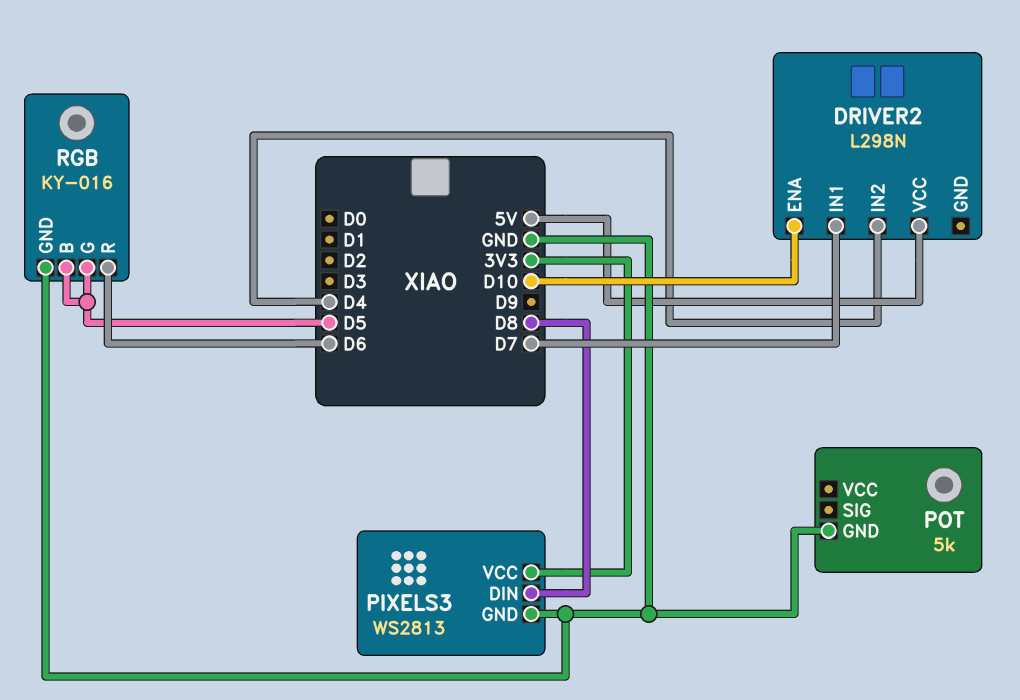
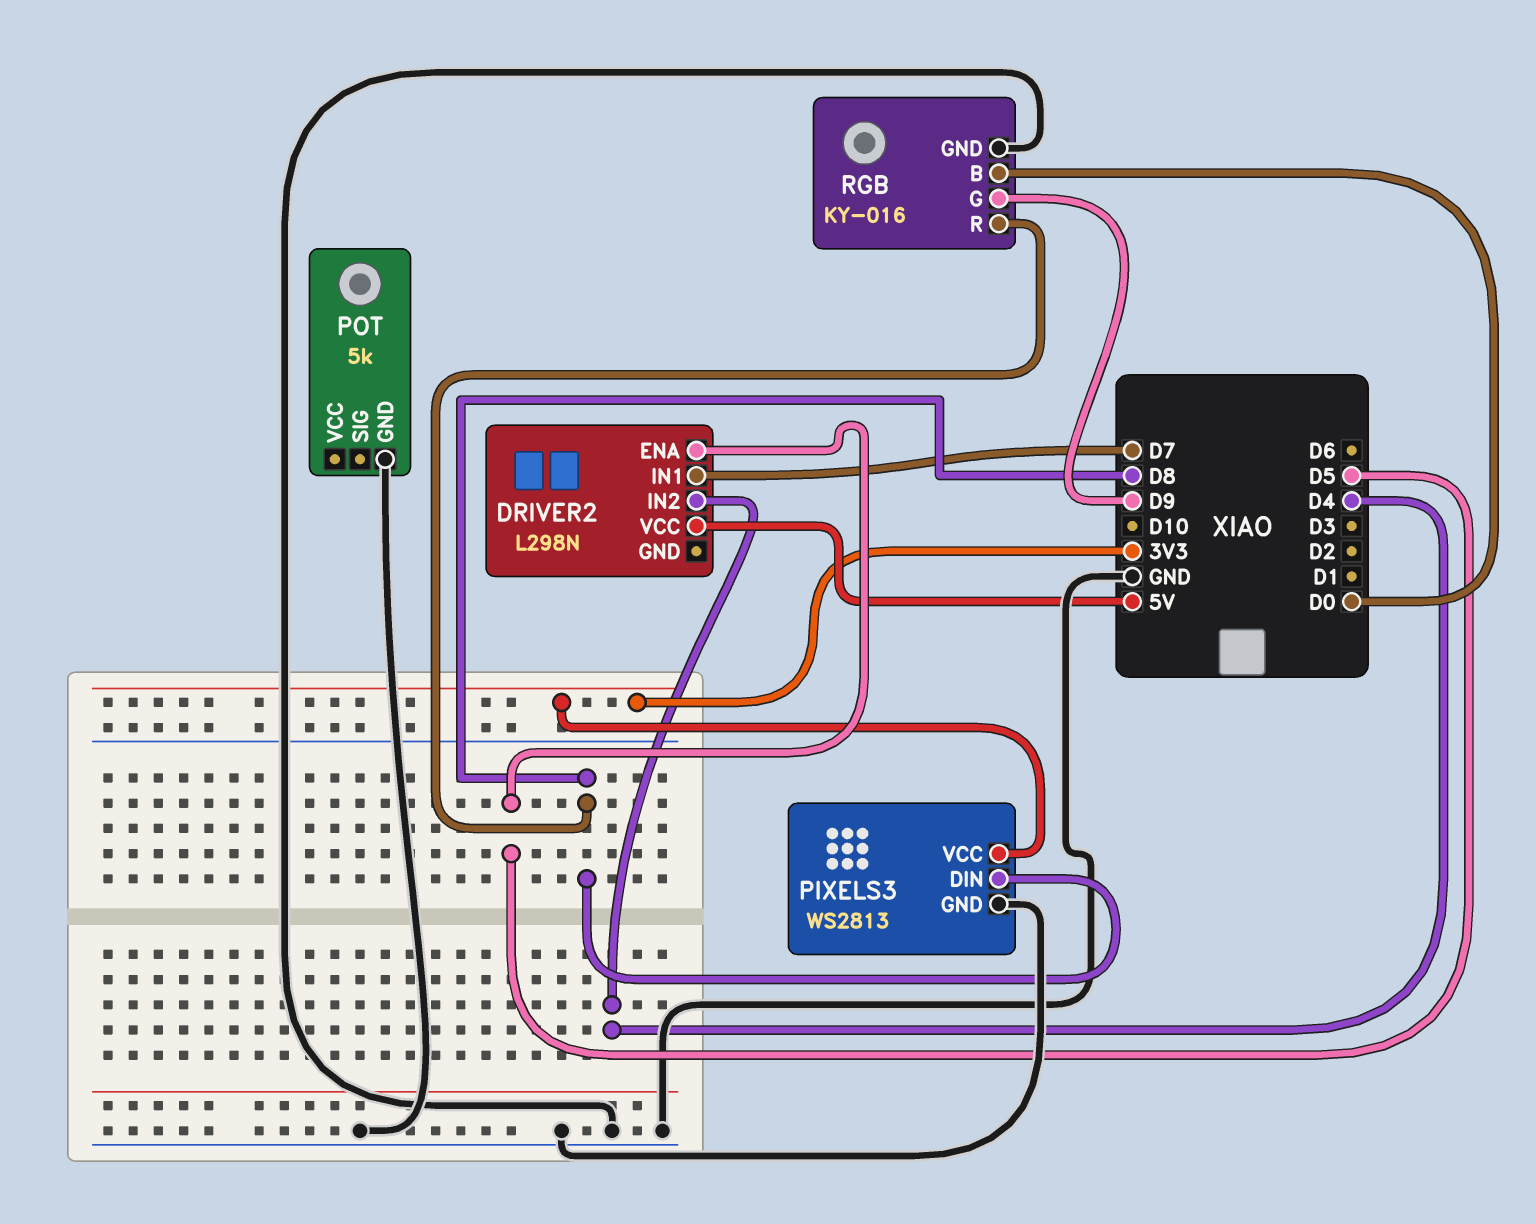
DRIVER2 pin ENA: D10 -> D5
RGB pin B: D5 -> D0
RGB pin G: D5 -> D9
RGB pin R: D6 -> D8

